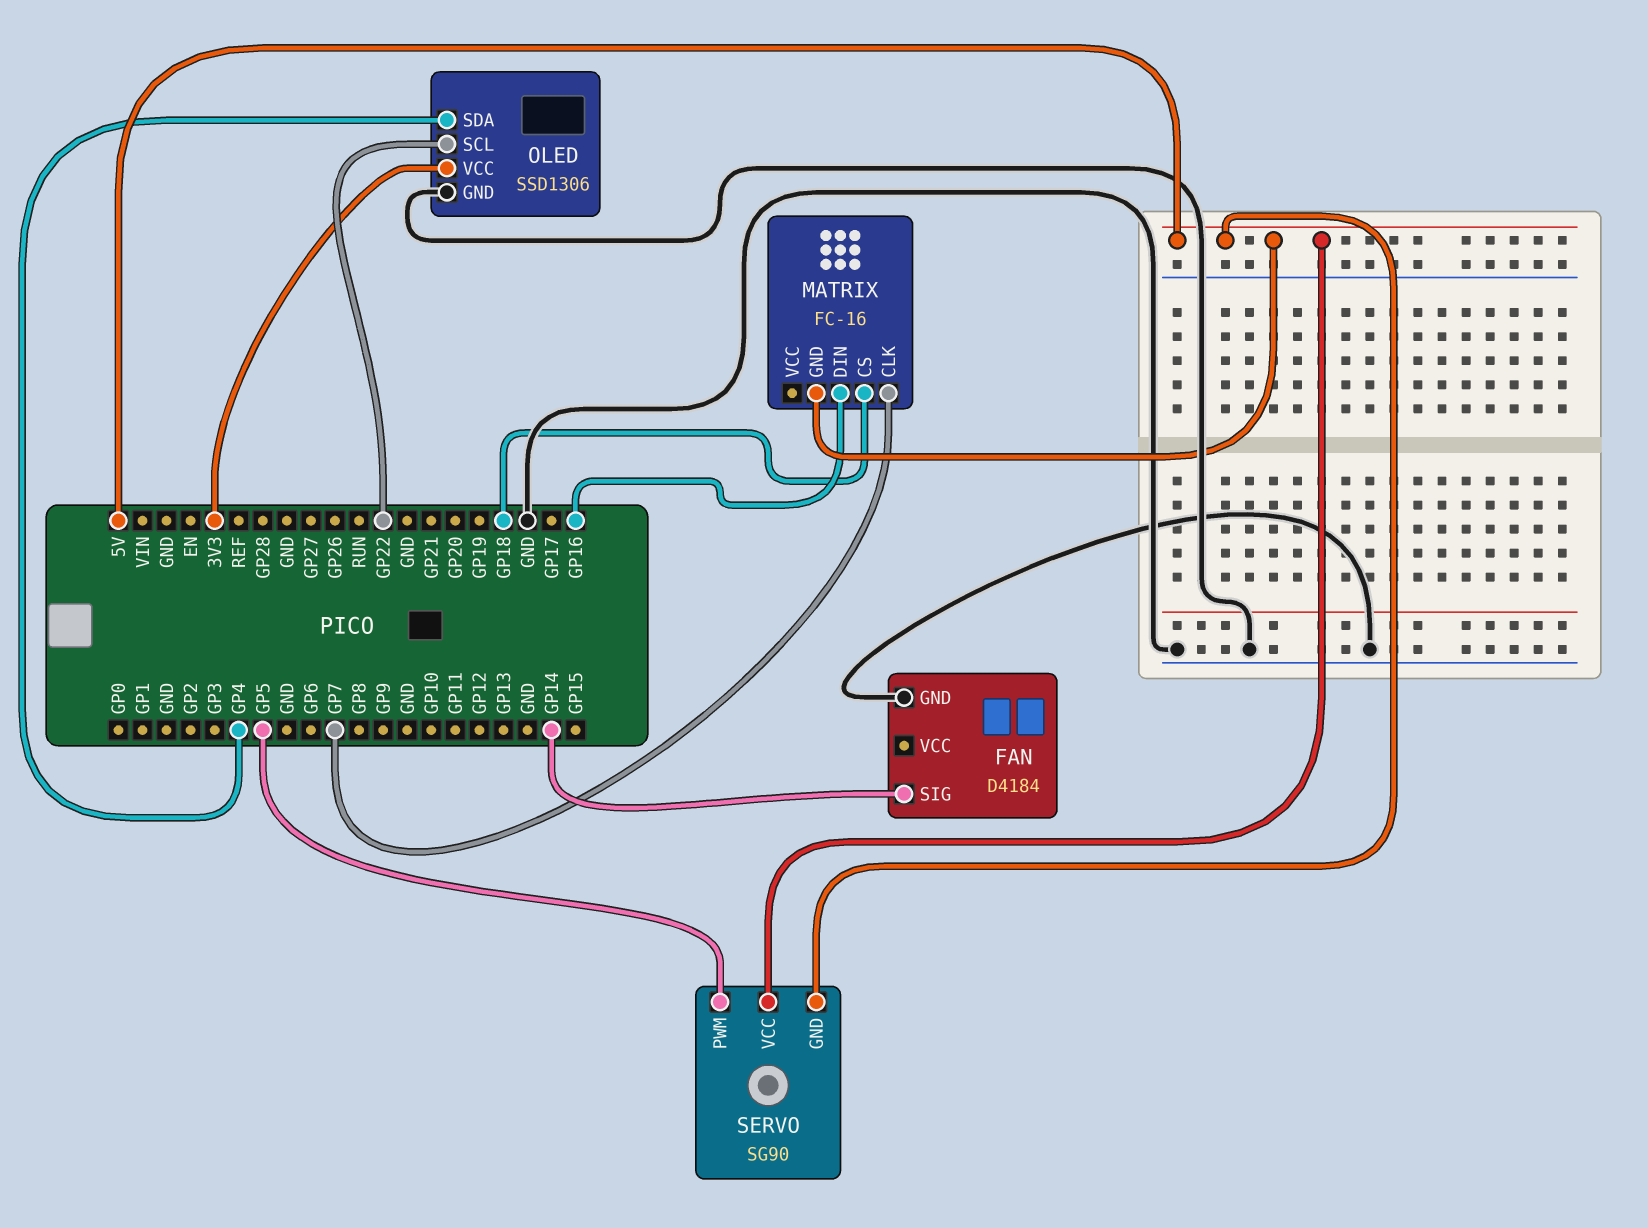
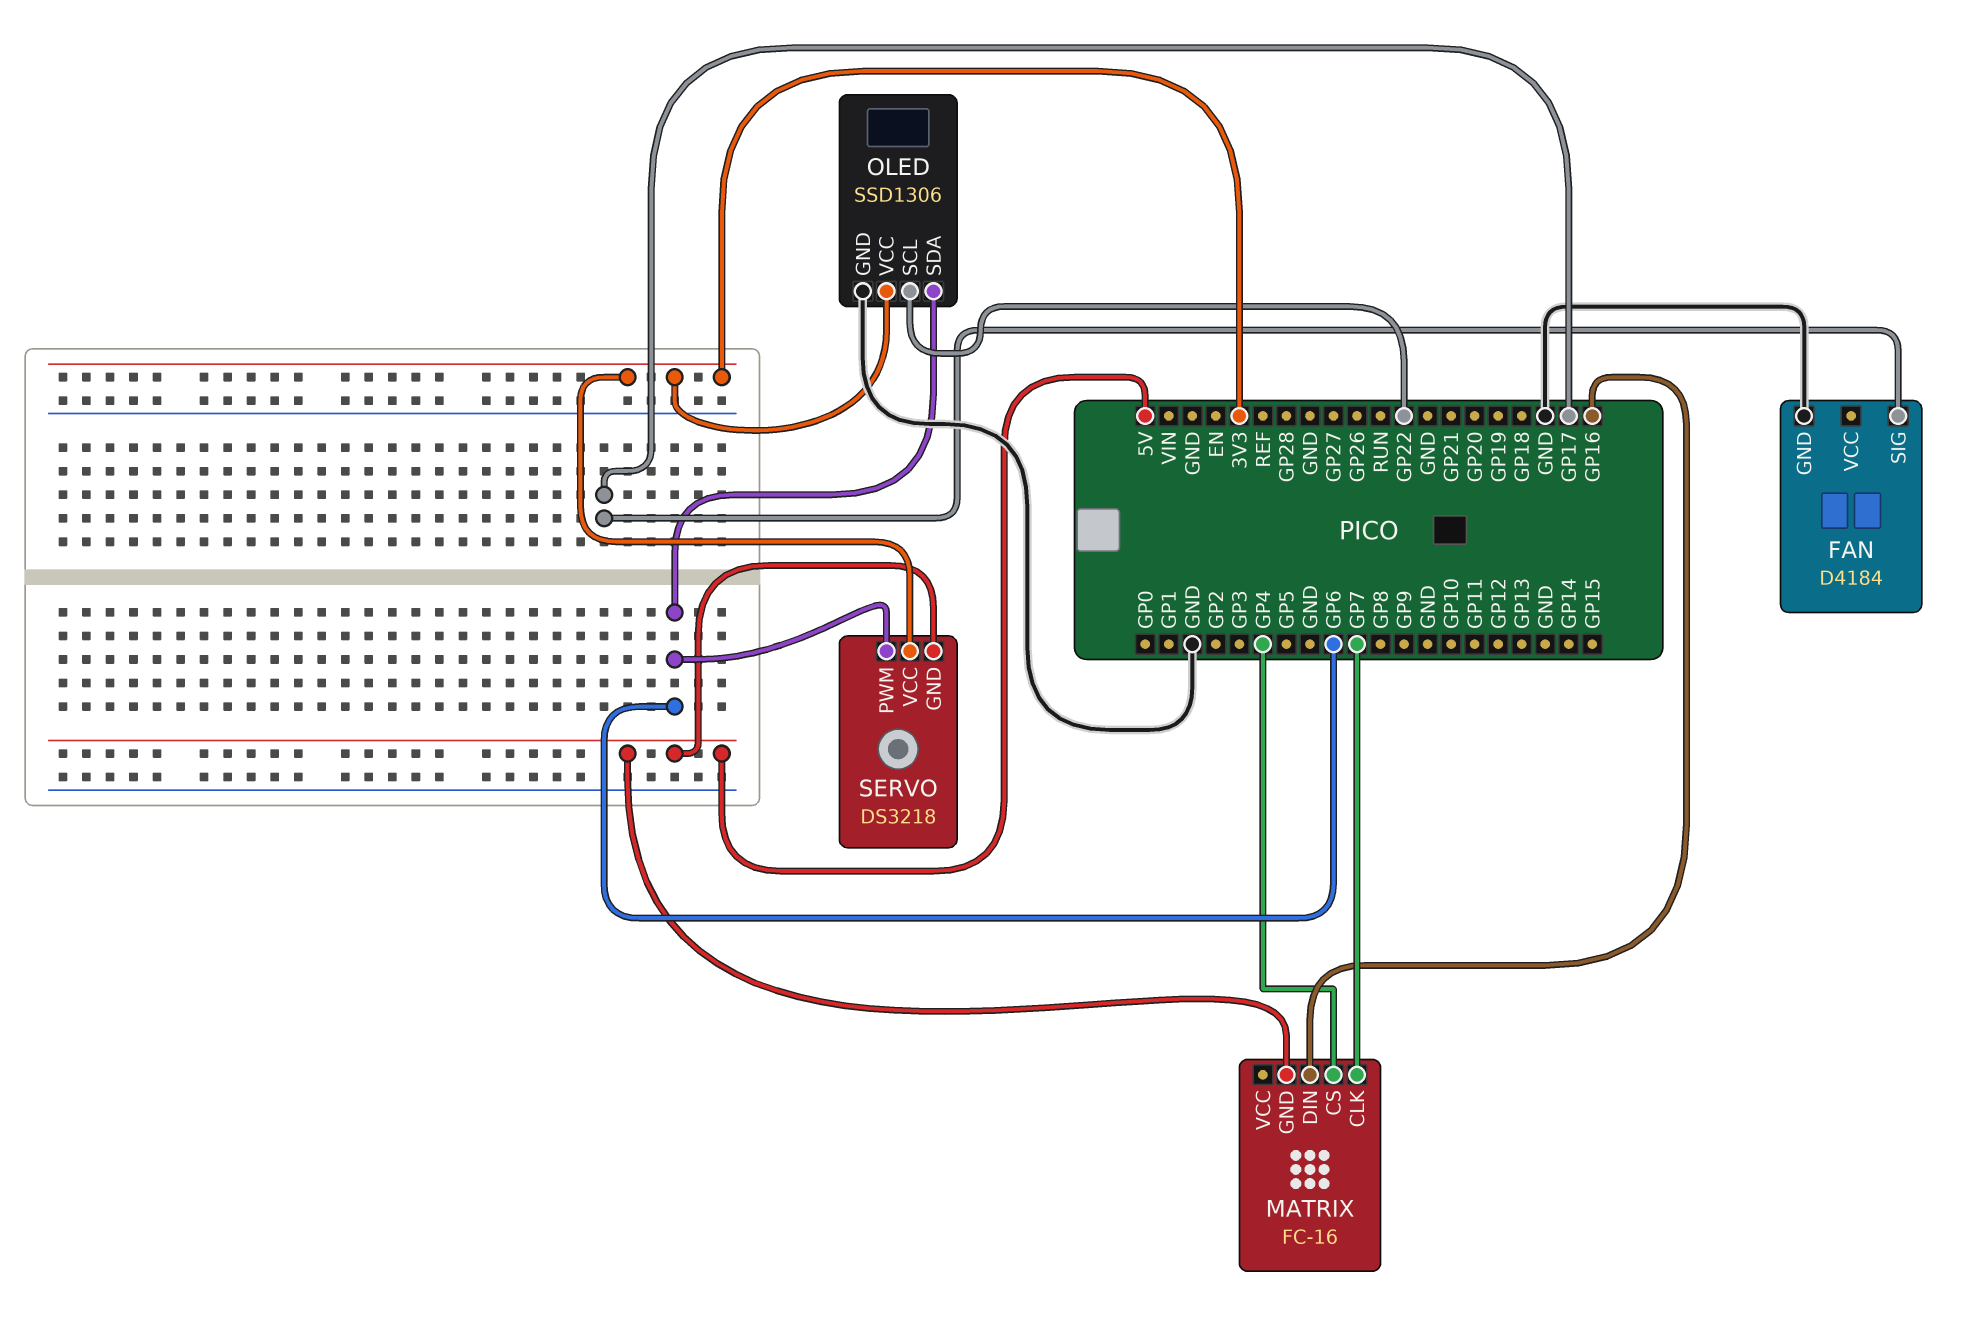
FAN pin SIG: GP14 -> GP17
MATRIX pin CS: GP18 -> GP4
OLED pin SDA: GP4 -> GP6
SERVO: SG90 -> DS3218
SERVO pin PWM: GP5 -> GP6
SERVO pin VCC: 5V -> 3V3

